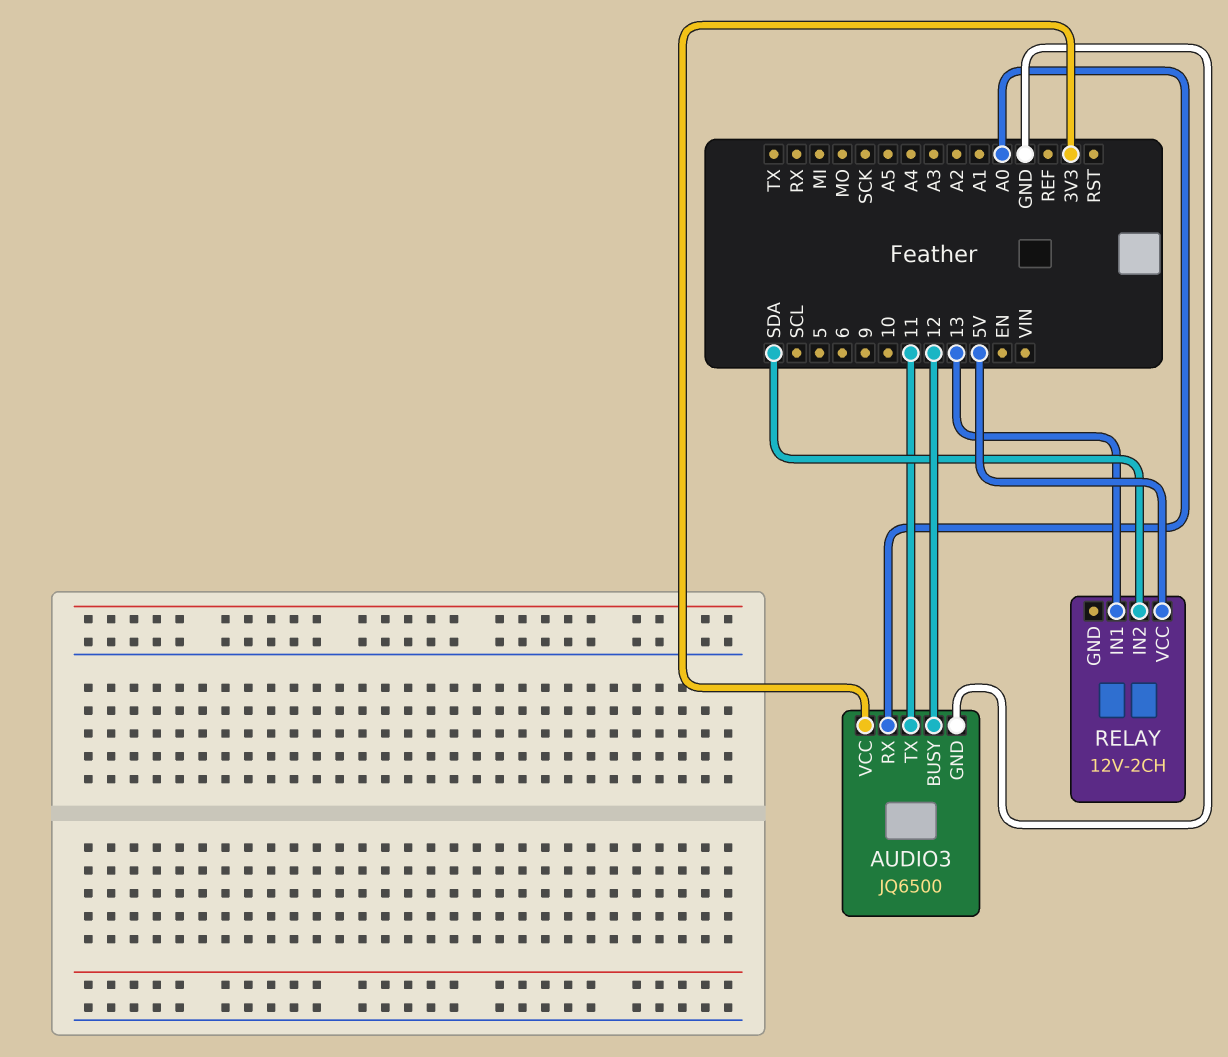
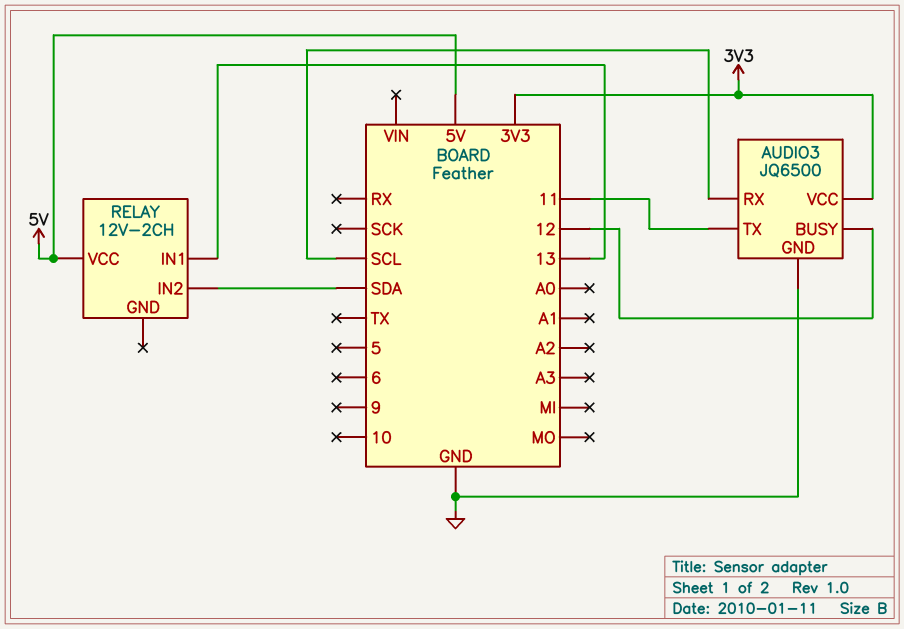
AUDIO3 pin RX: A0 -> SCL

